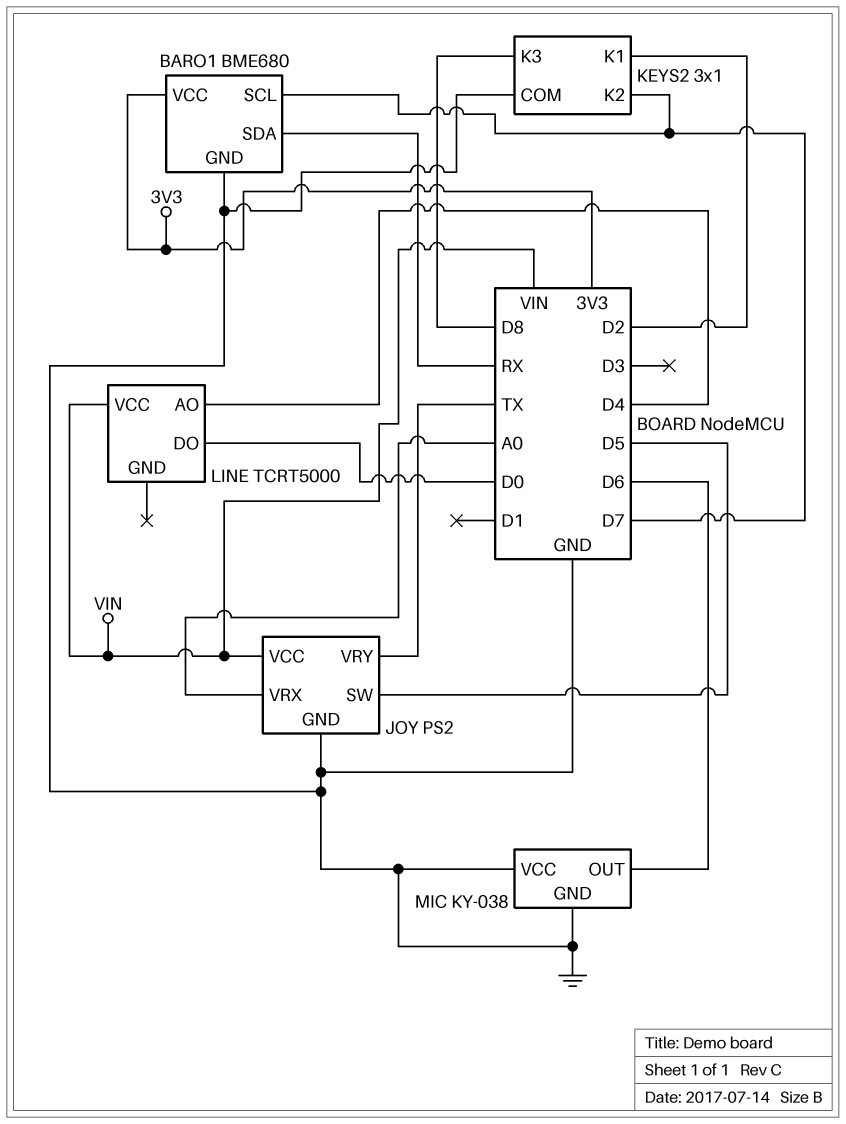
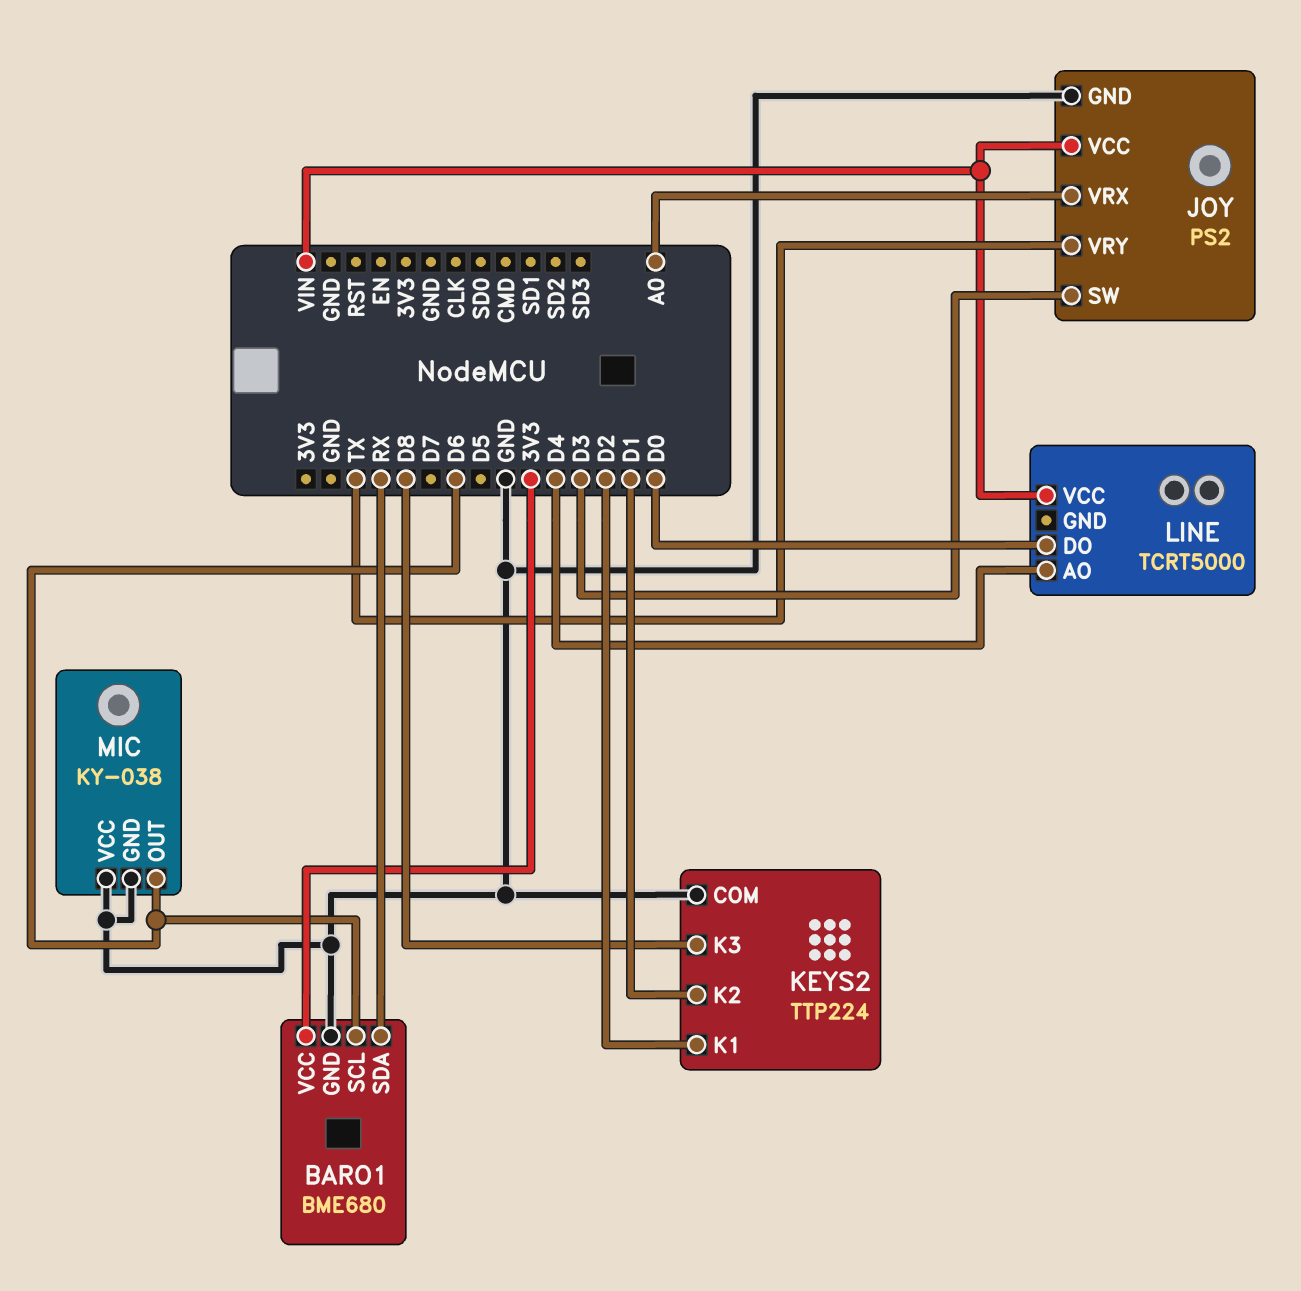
BARO1 pin SCL: D7 -> D6
JOY pin SW: D5 -> D3
KEYS2: 3x1 -> TTP224
KEYS2 pin K2: D7 -> D1

